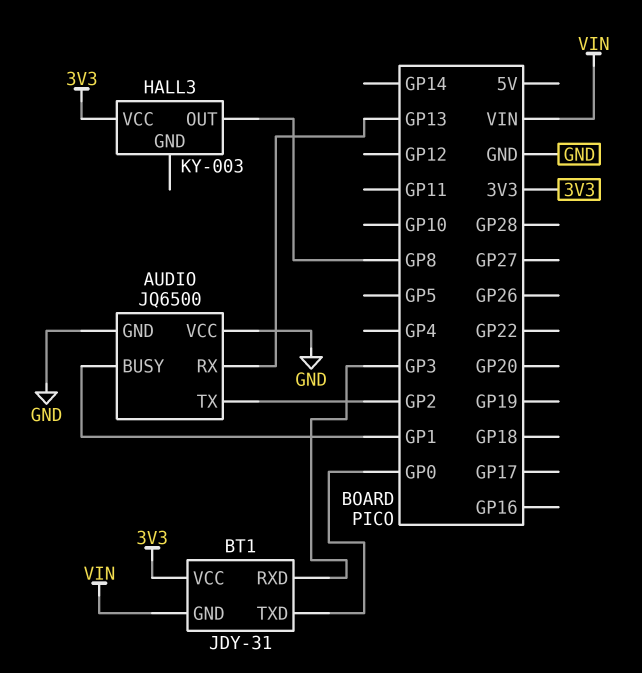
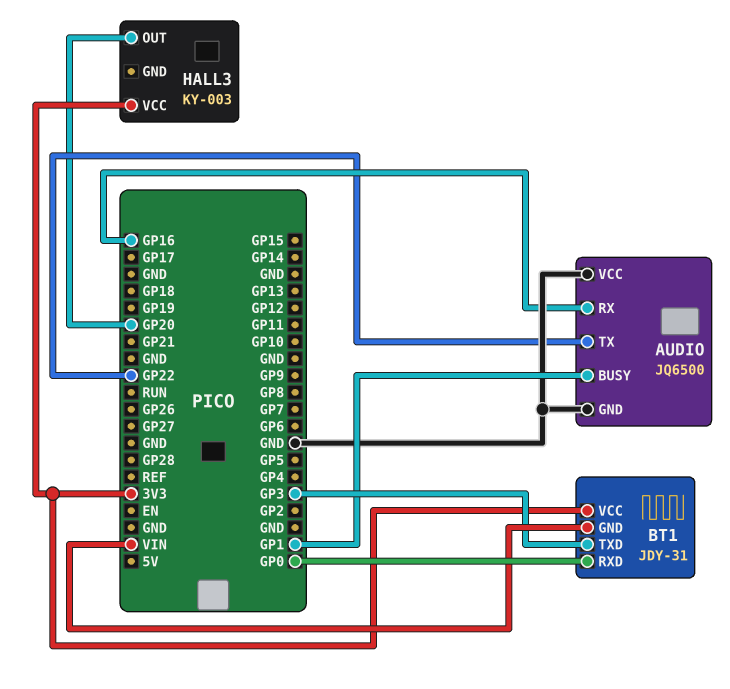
AUDIO pin RX: GP13 -> GP16
AUDIO pin TX: GP2 -> GP22
BT1 pin RXD: GP3 -> GP0
BT1 pin TXD: GP0 -> GP3
HALL3 pin OUT: GP8 -> GP20

